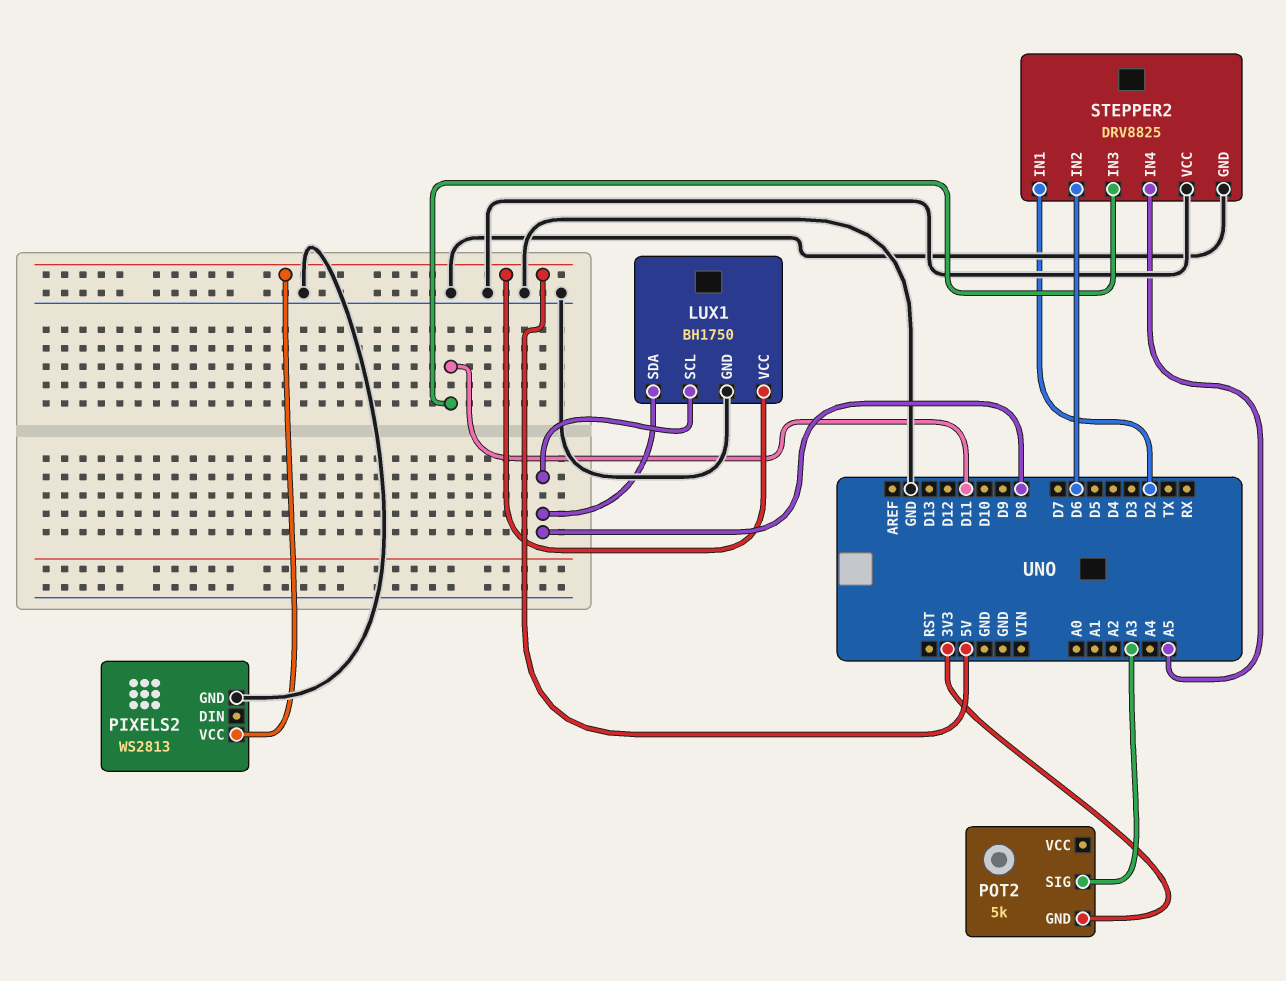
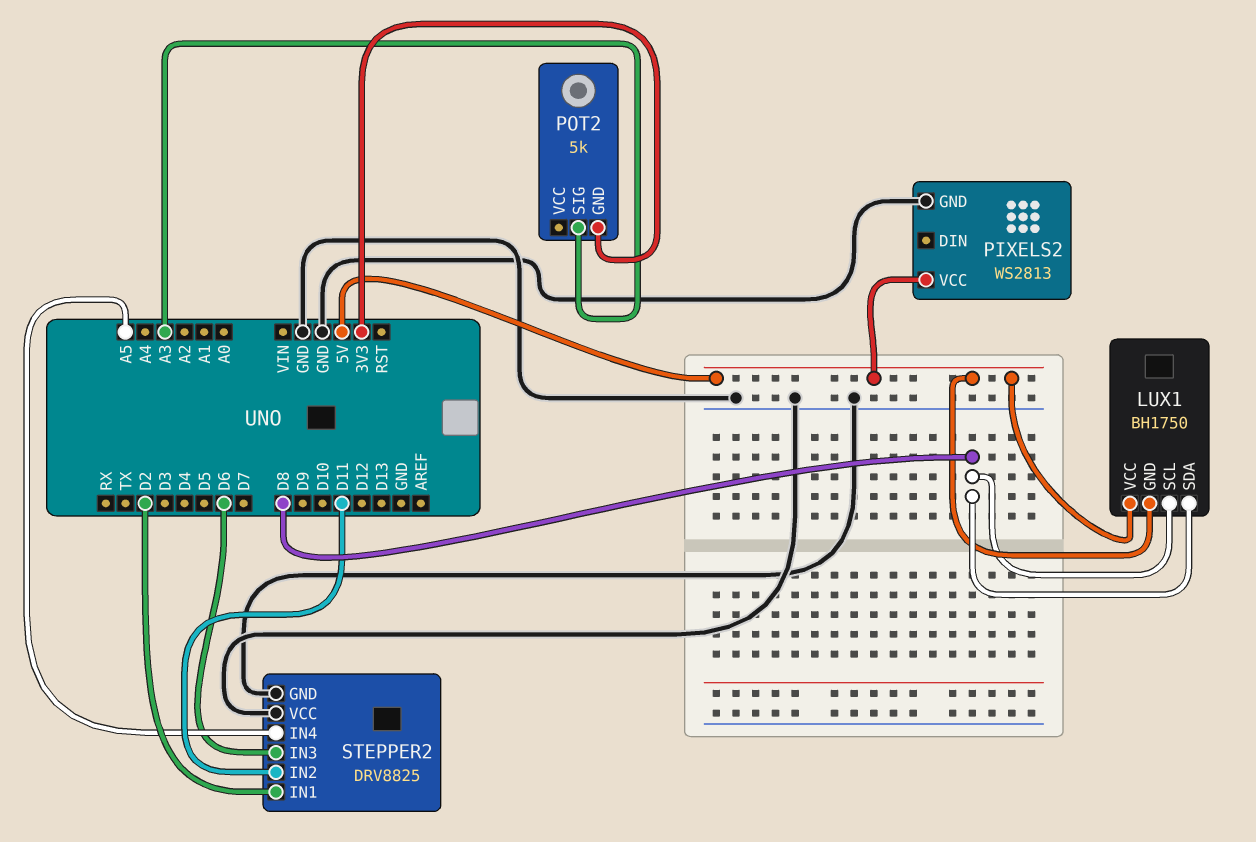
LUX1 pin GND: GND -> 5V
STEPPER2 pin IN2: D6 -> D11
STEPPER2 pin IN3: D11 -> D6

